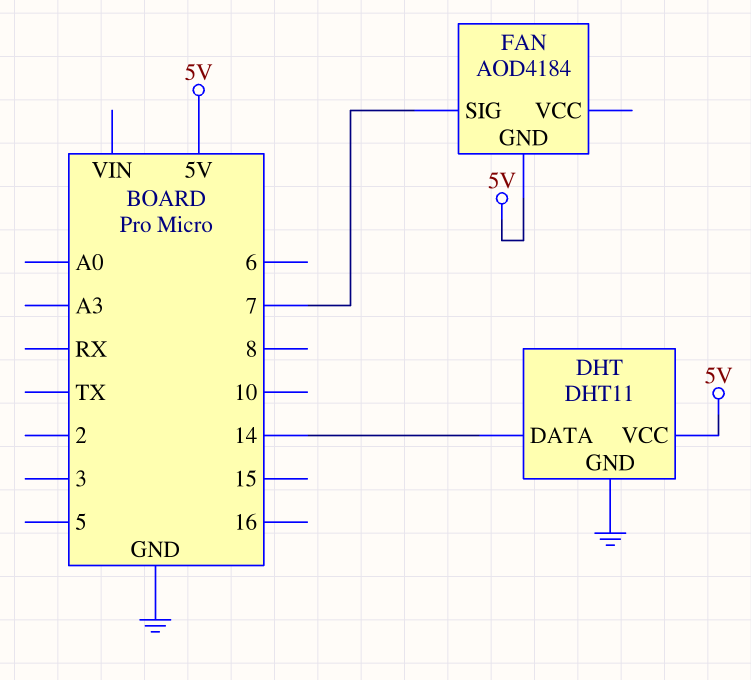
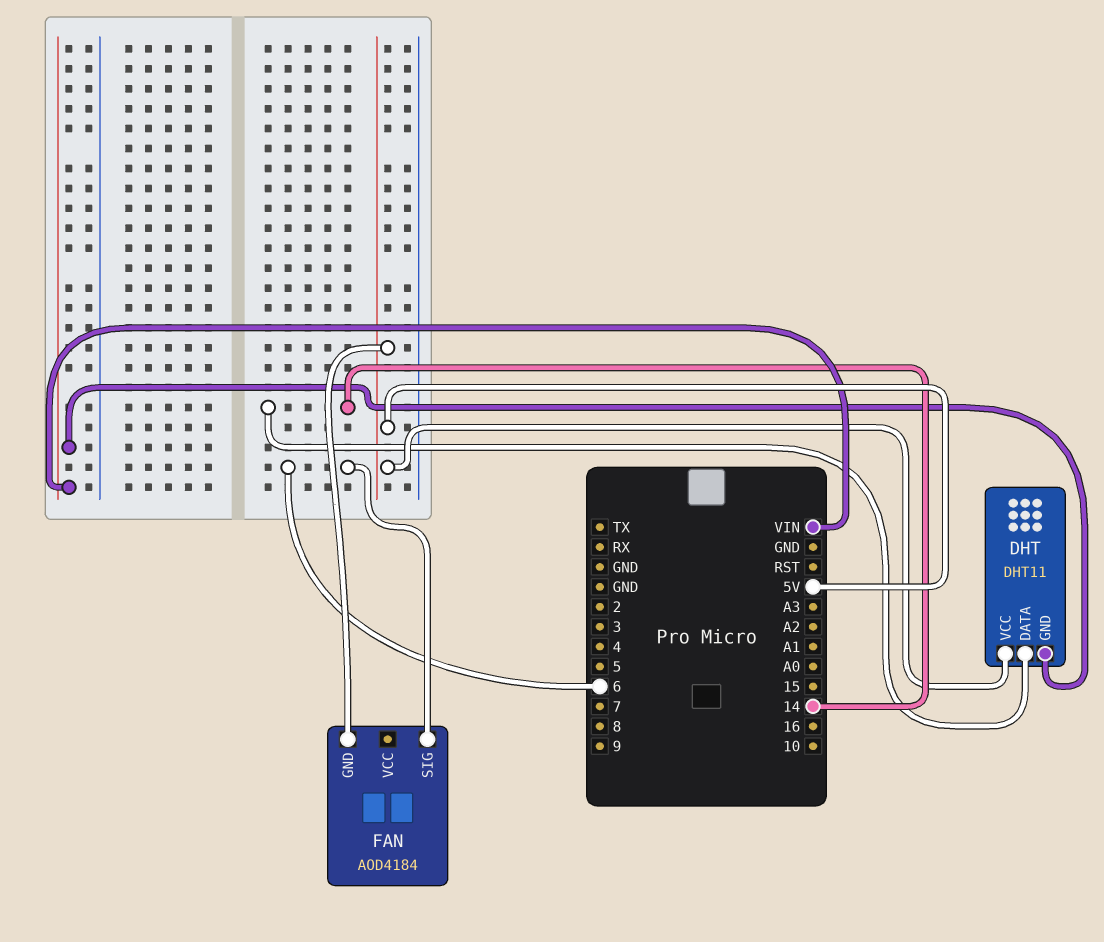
DHT pin GND: GND -> VIN
FAN pin SIG: 7 -> 6

